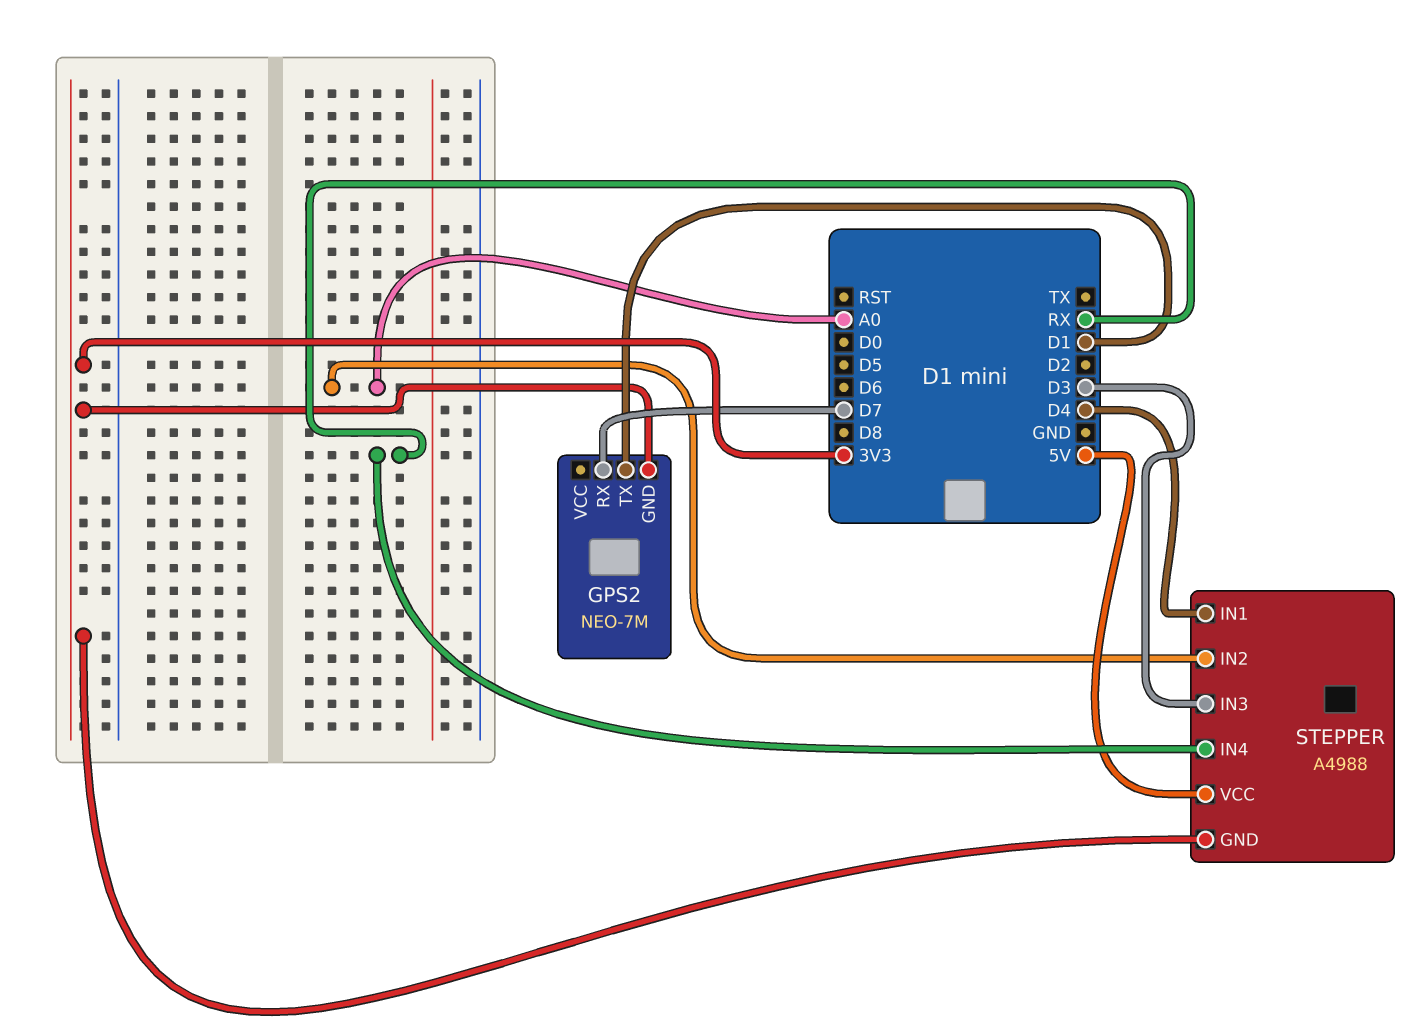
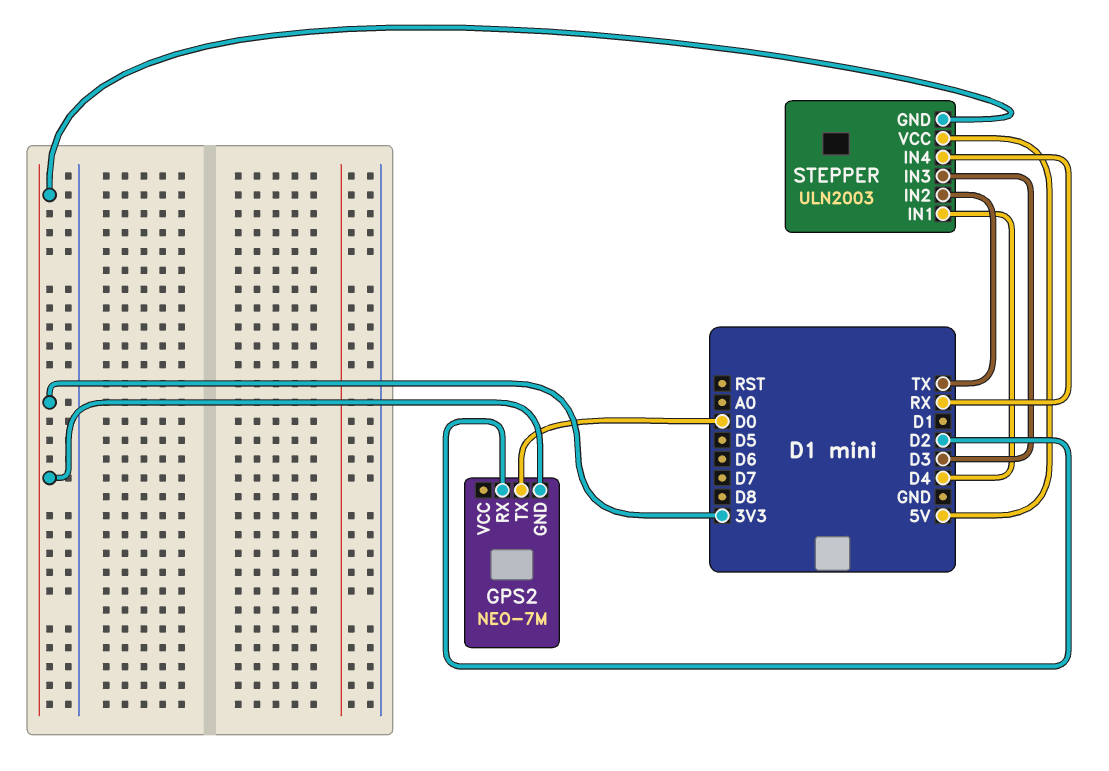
GPS2 pin RX: D7 -> D2
GPS2 pin TX: D1 -> D0
STEPPER: A4988 -> ULN2003
STEPPER pin IN2: A0 -> TX

